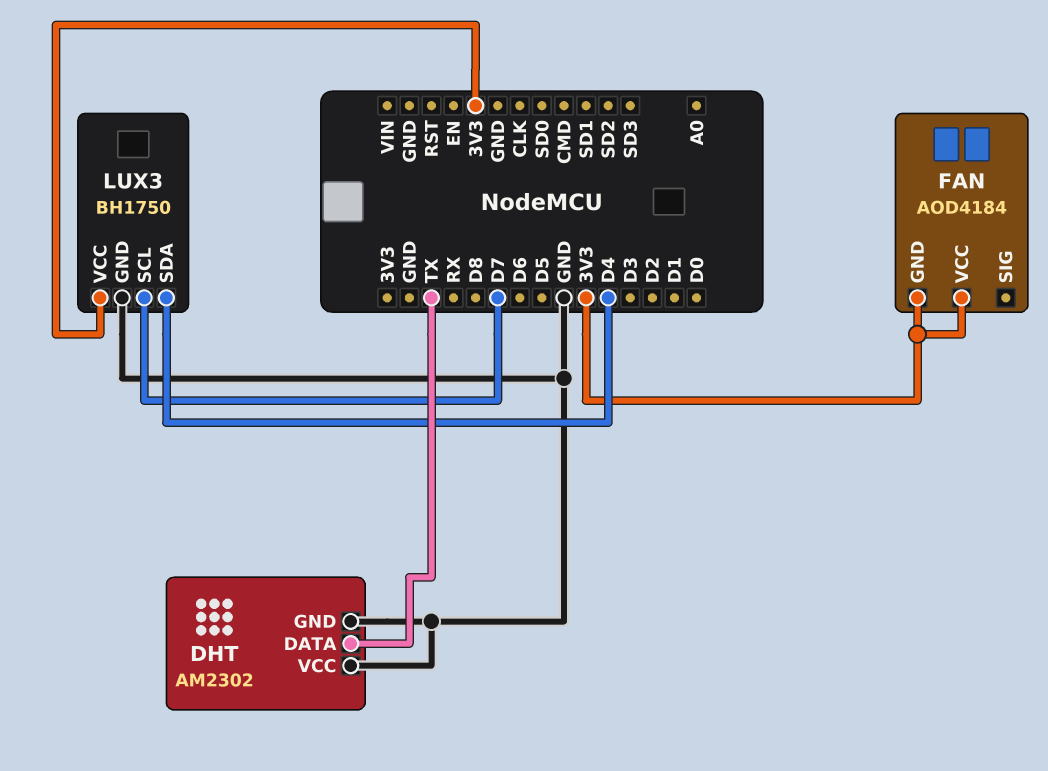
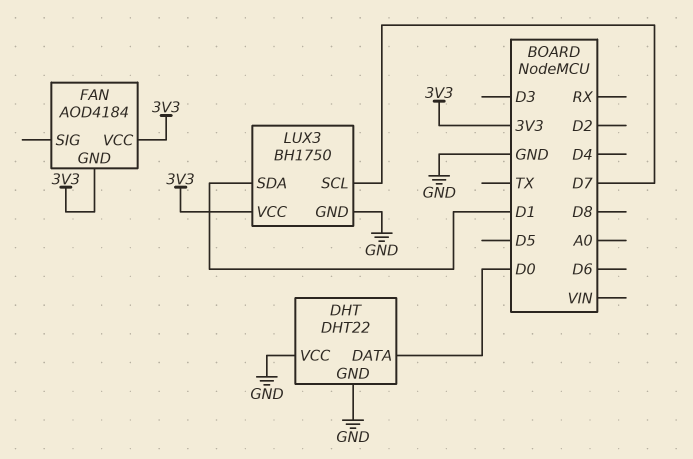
DHT: AM2302 -> DHT22
DHT pin DATA: TX -> D0
LUX3 pin SDA: D4 -> D1

